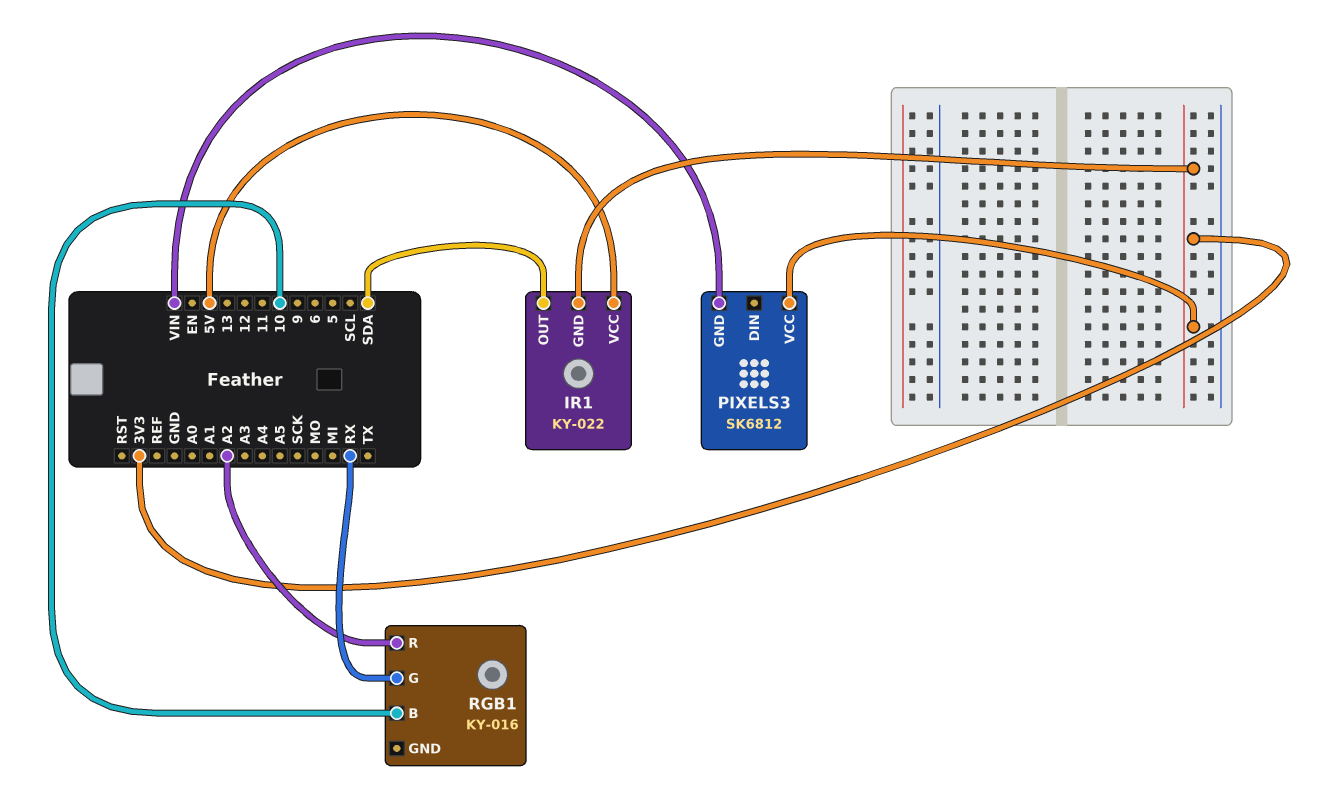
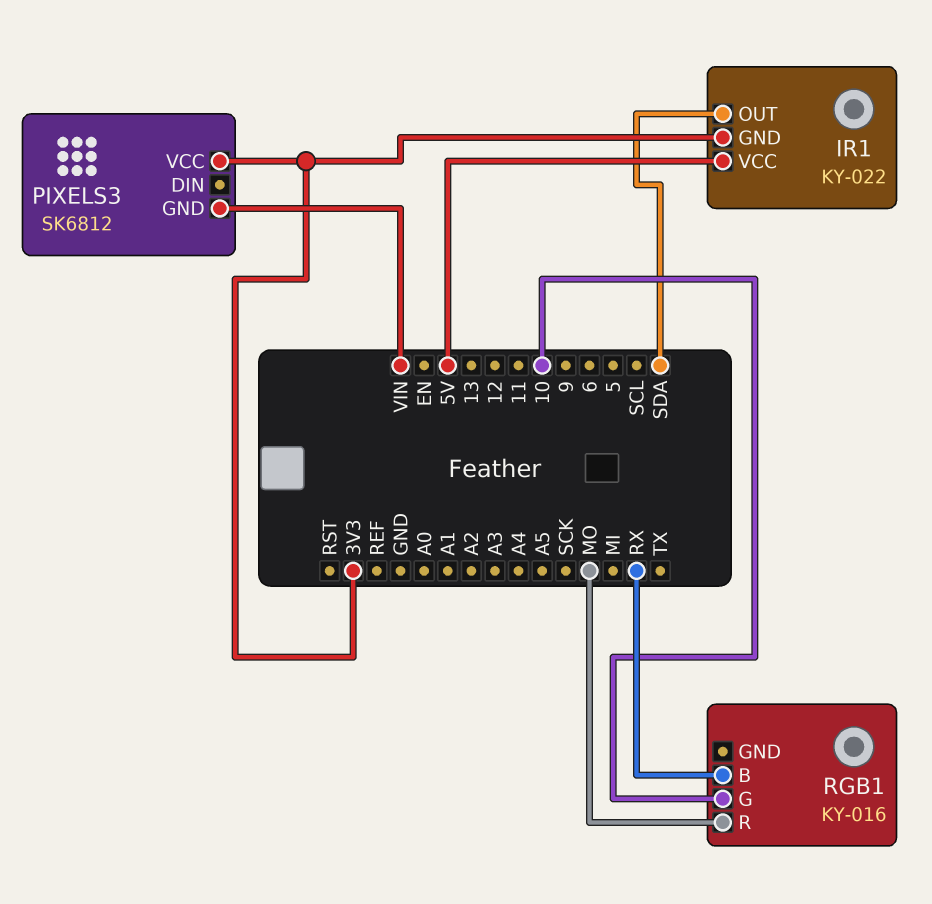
RGB1 pin B: 10 -> RX
RGB1 pin G: RX -> 10
RGB1 pin R: A2 -> MO

